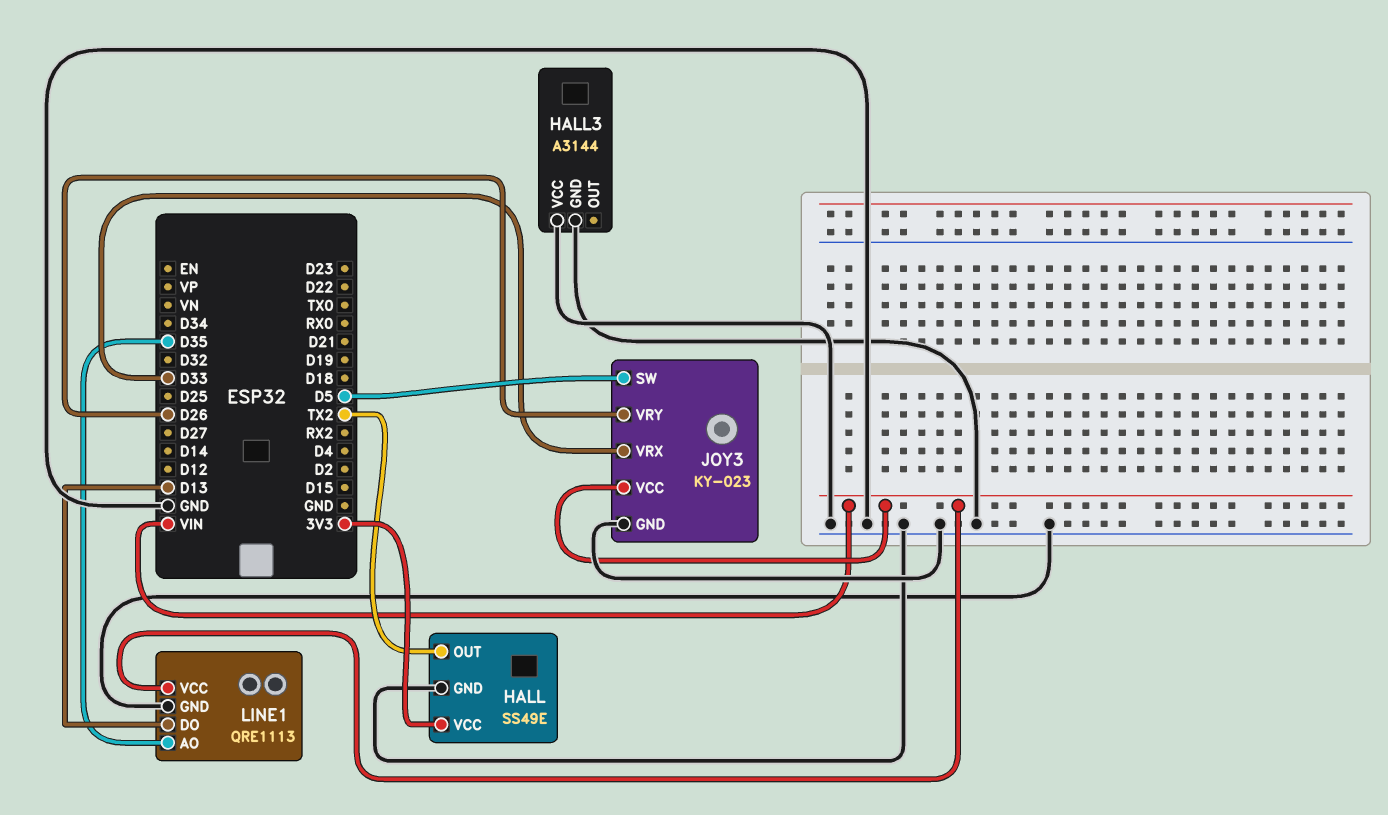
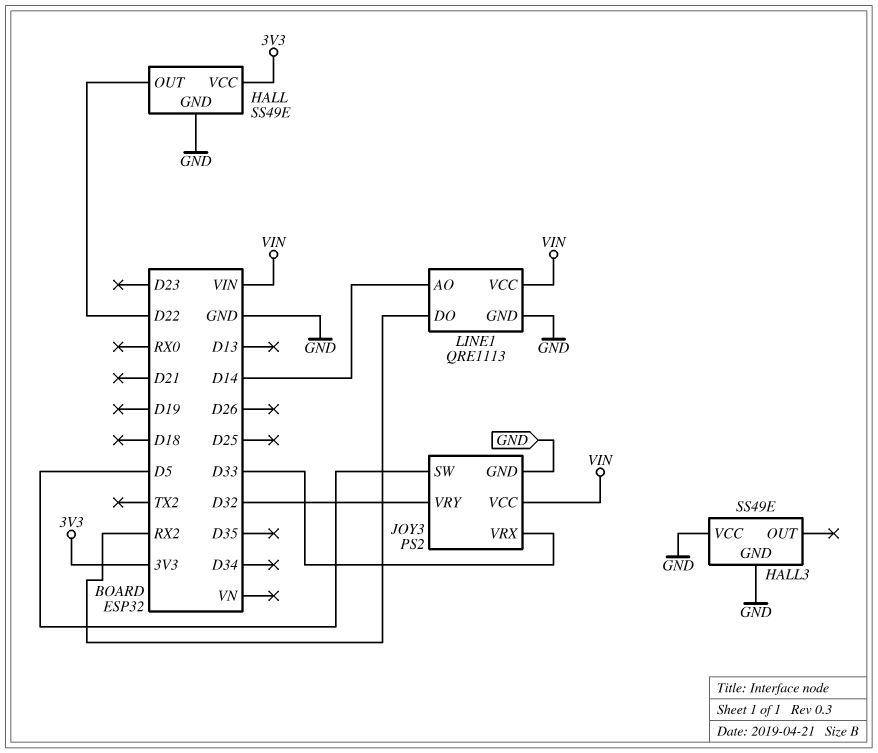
HALL pin OUT: TX2 -> D22
HALL3: A3144 -> SS49E
JOY3: KY-023 -> PS2
JOY3 pin VRY: D26 -> D32
LINE1 pin AO: D35 -> D14
LINE1 pin DO: D13 -> RX2

